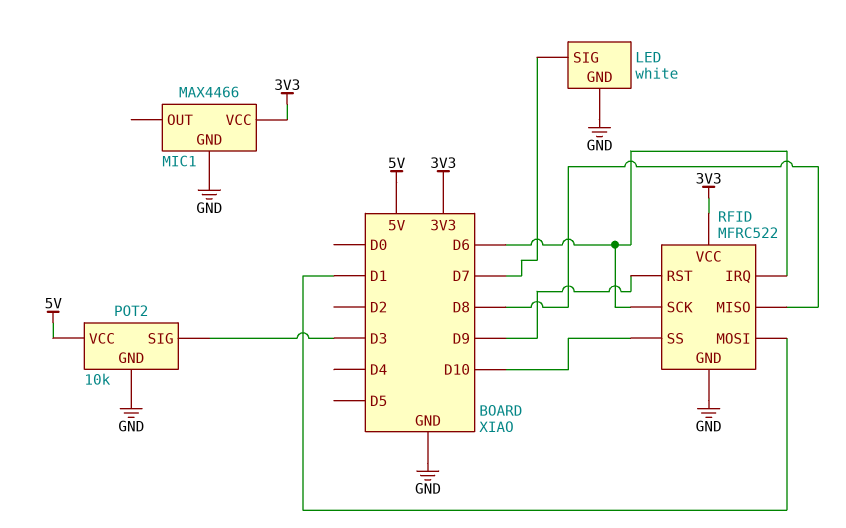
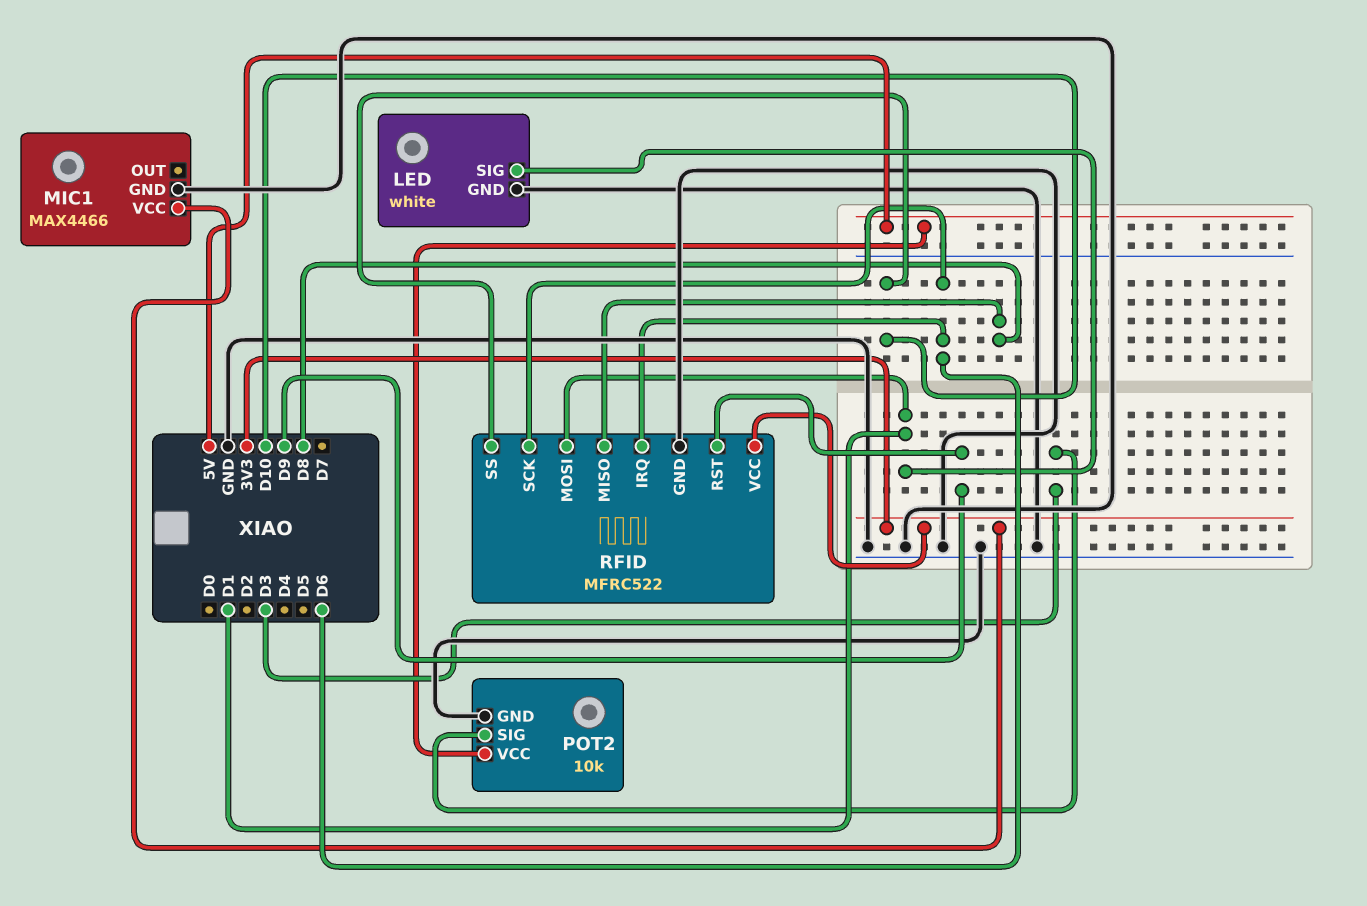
LED pin SIG: D7 -> D1

